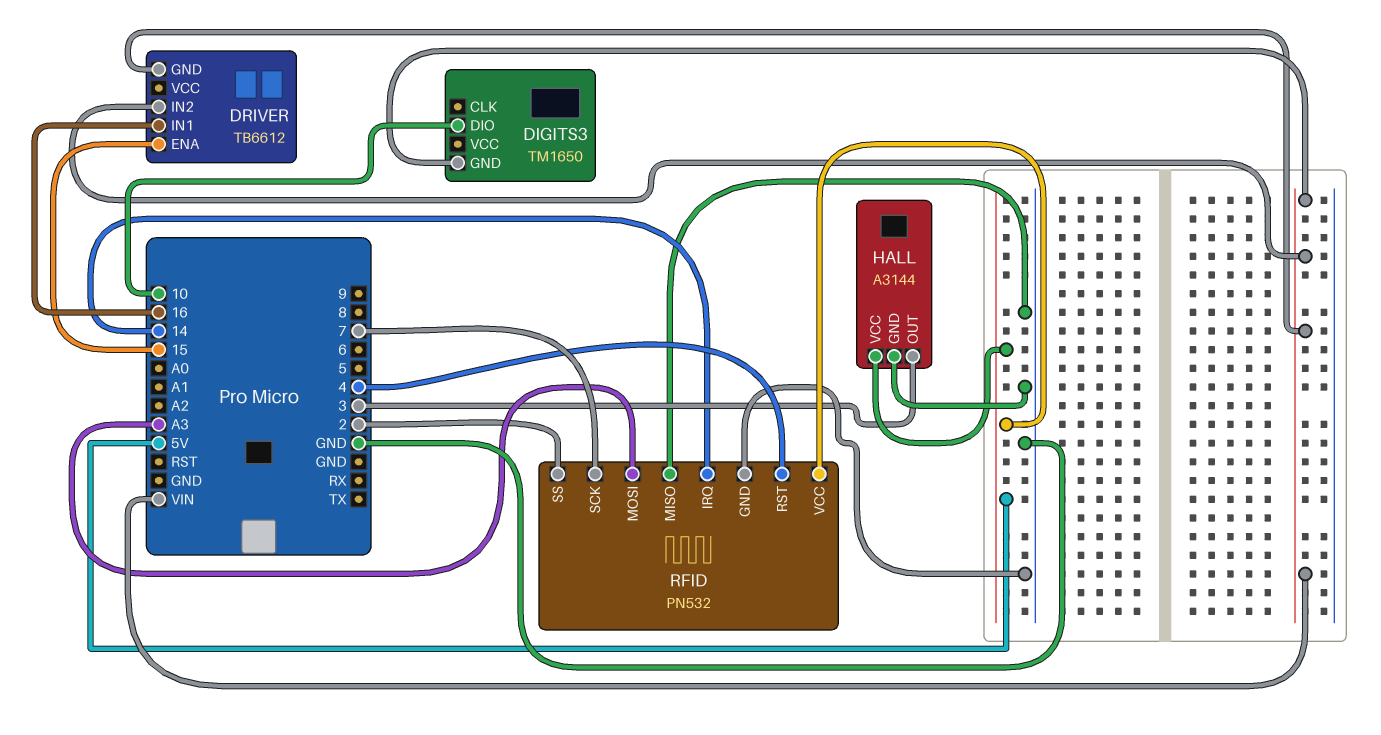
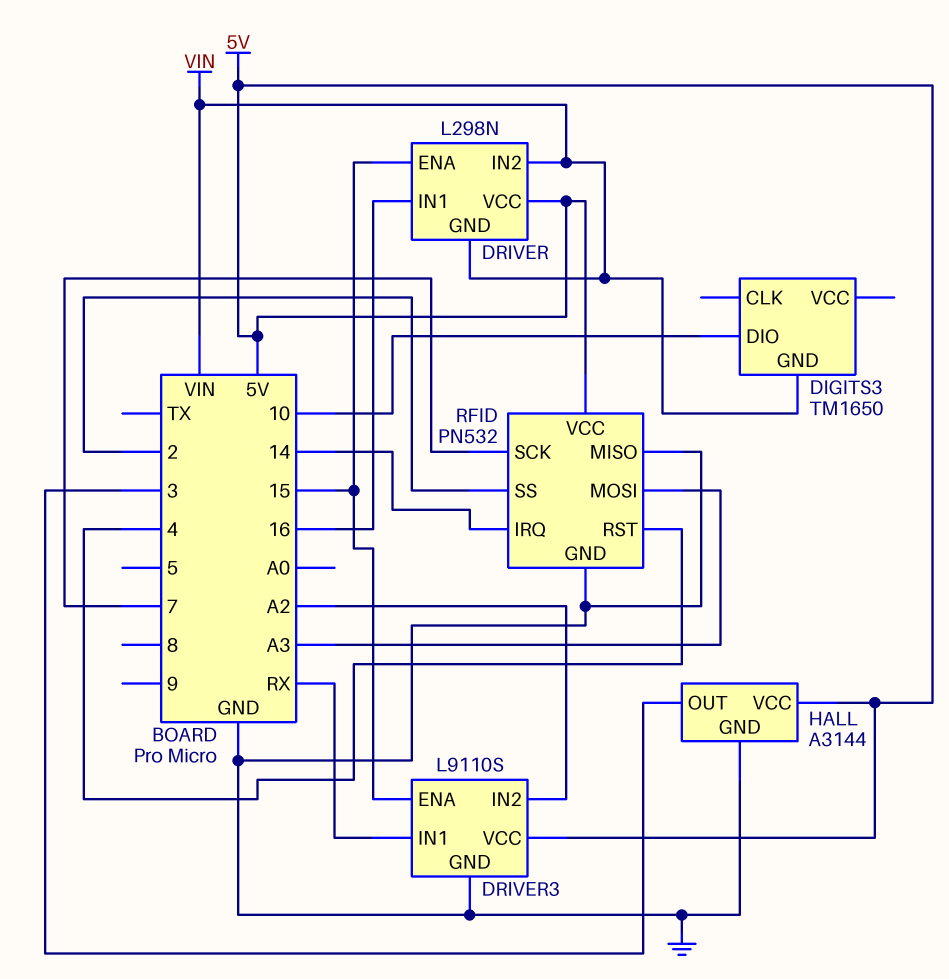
DRIVER: TB6612 -> L298N
DRIVER pin VCC: none -> 5V
DRIVER3: none -> L9110S
DRIVER3 pin ENA: none -> 15
DRIVER3 pin GND: none -> GND
DRIVER3 pin IN1: none -> RX
DRIVER3 pin IN2: none -> A2
DRIVER3 pin VCC: none -> 5V

